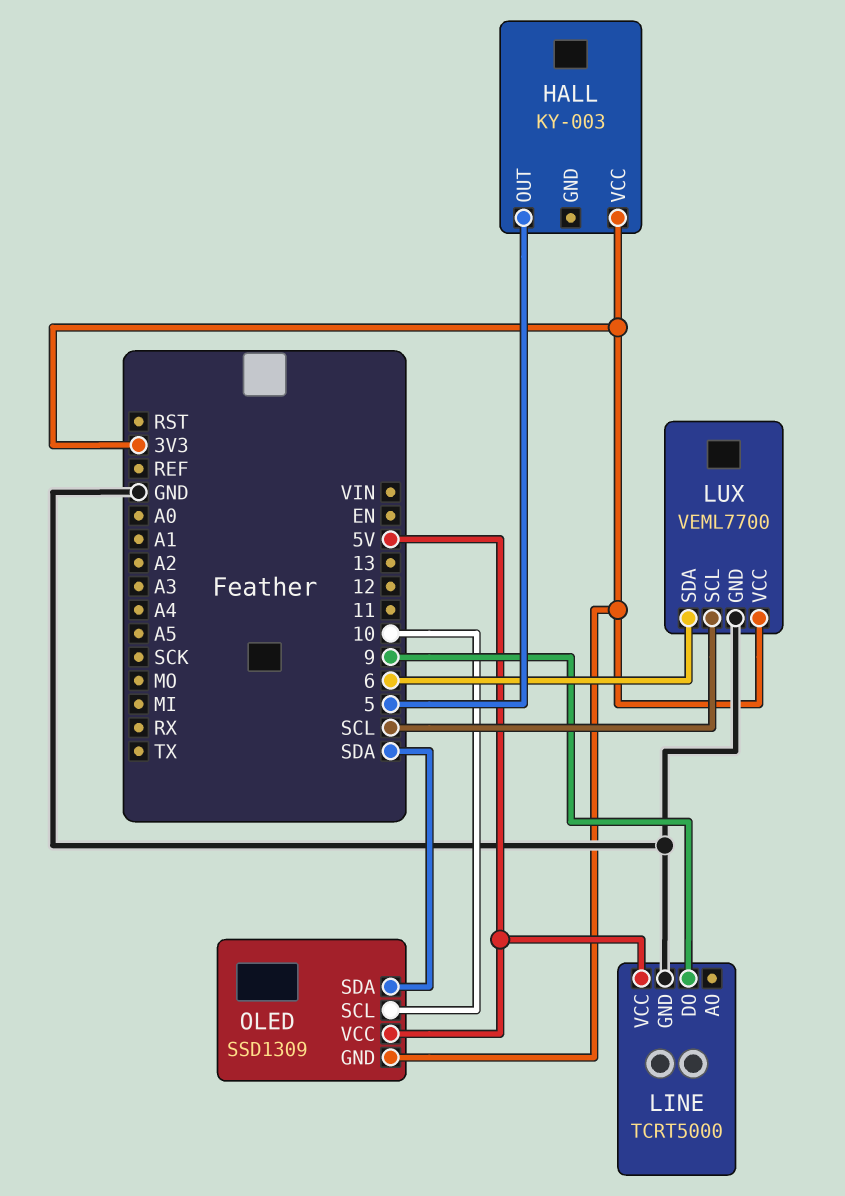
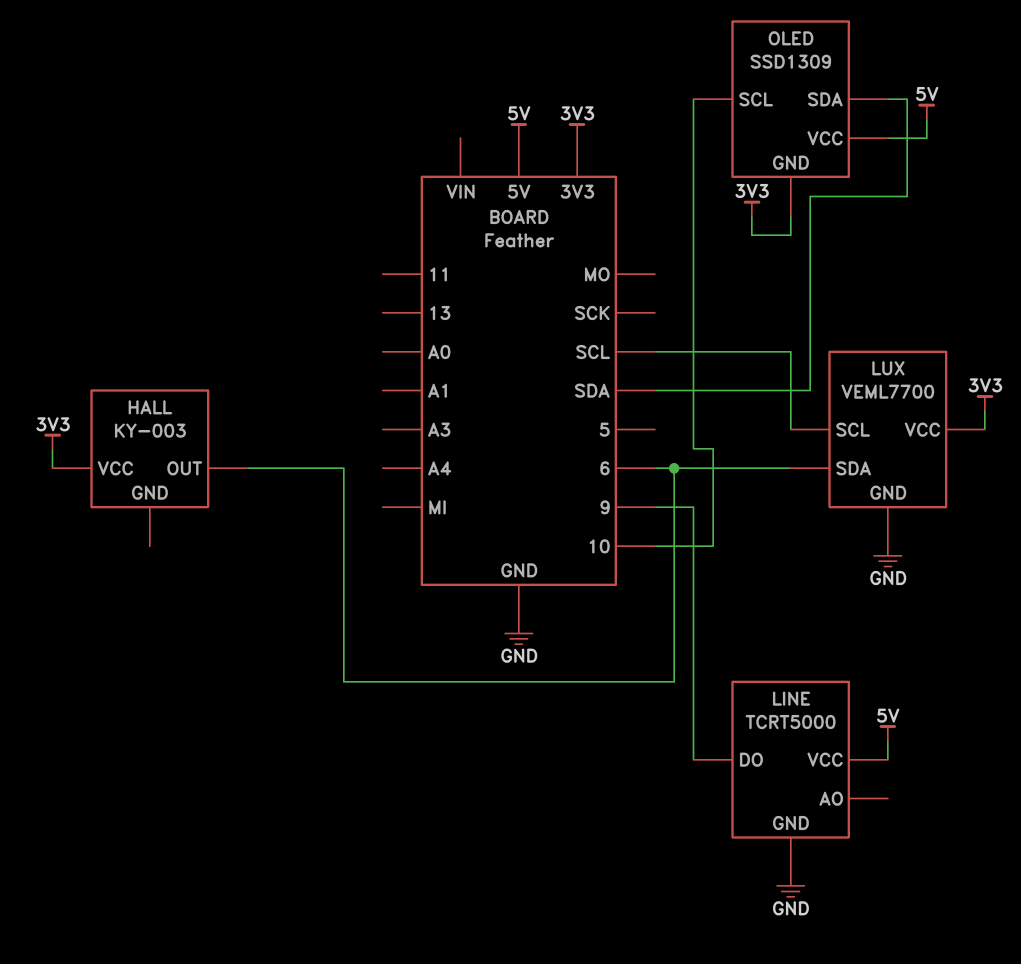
HALL pin OUT: 5 -> 6

